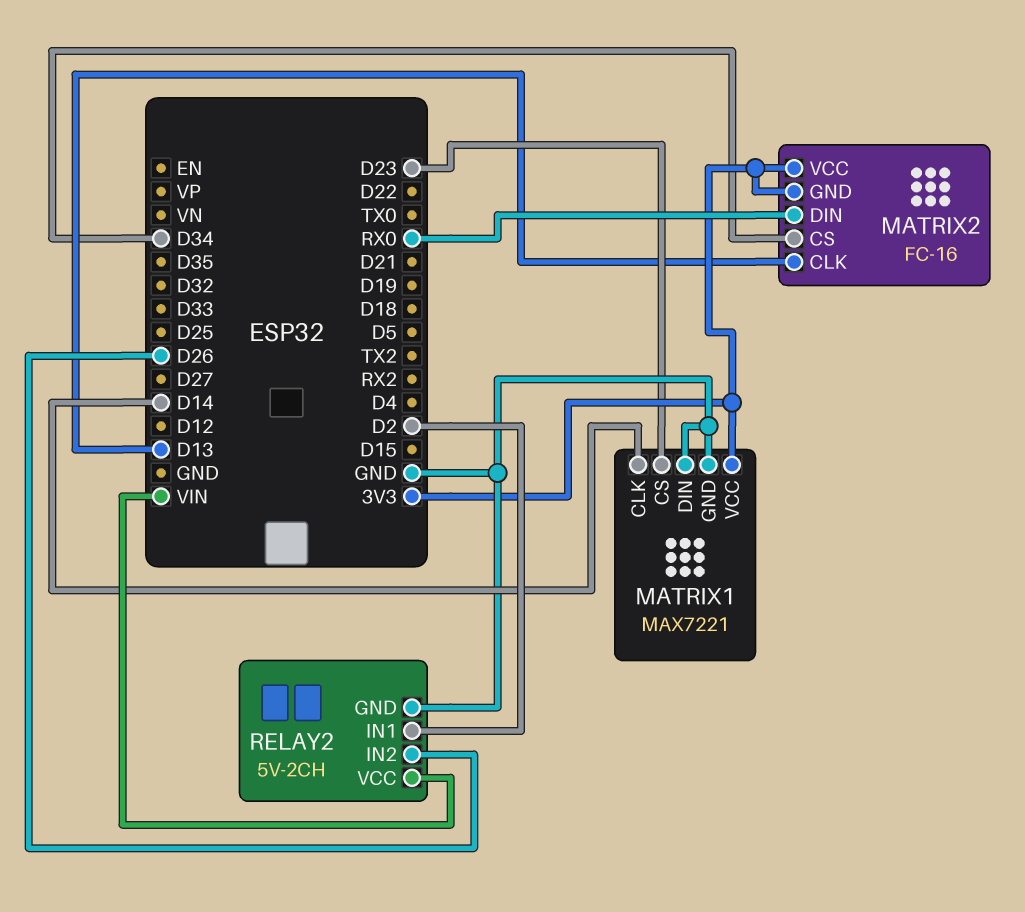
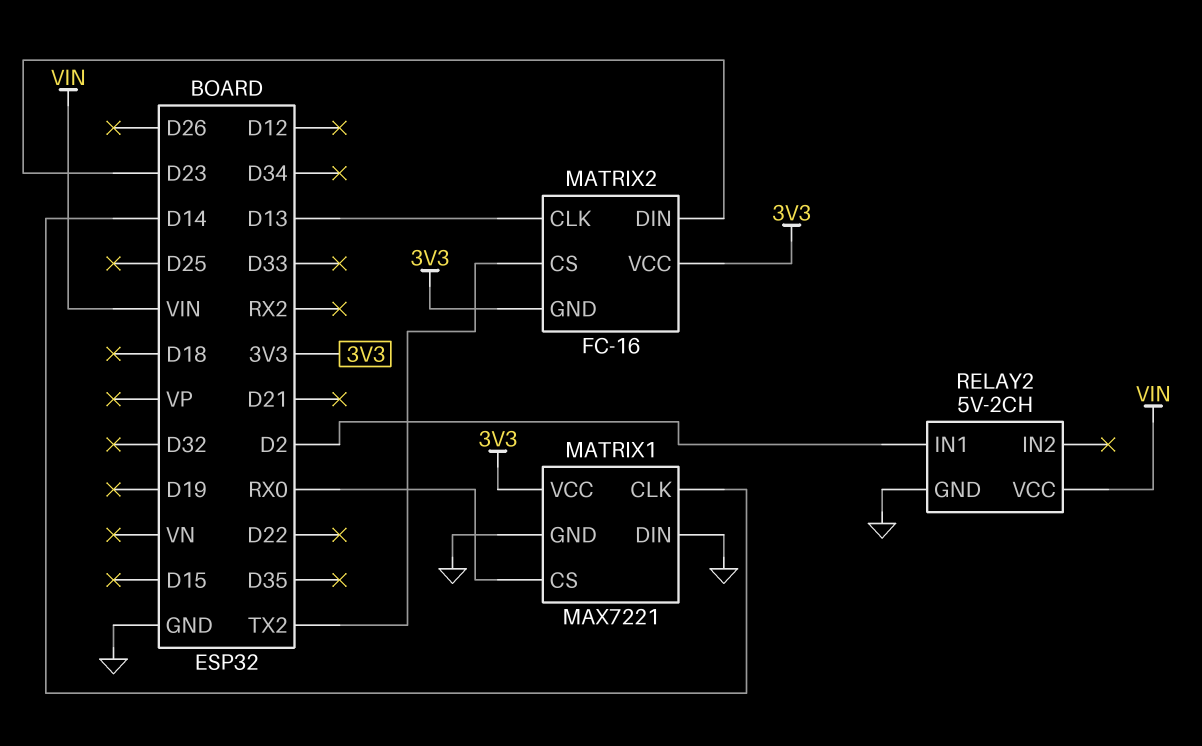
MATRIX1 pin CS: D23 -> RX0
MATRIX2 pin CS: D34 -> TX2
MATRIX2 pin DIN: RX0 -> D23
RELAY2 pin IN2: D26 -> none

